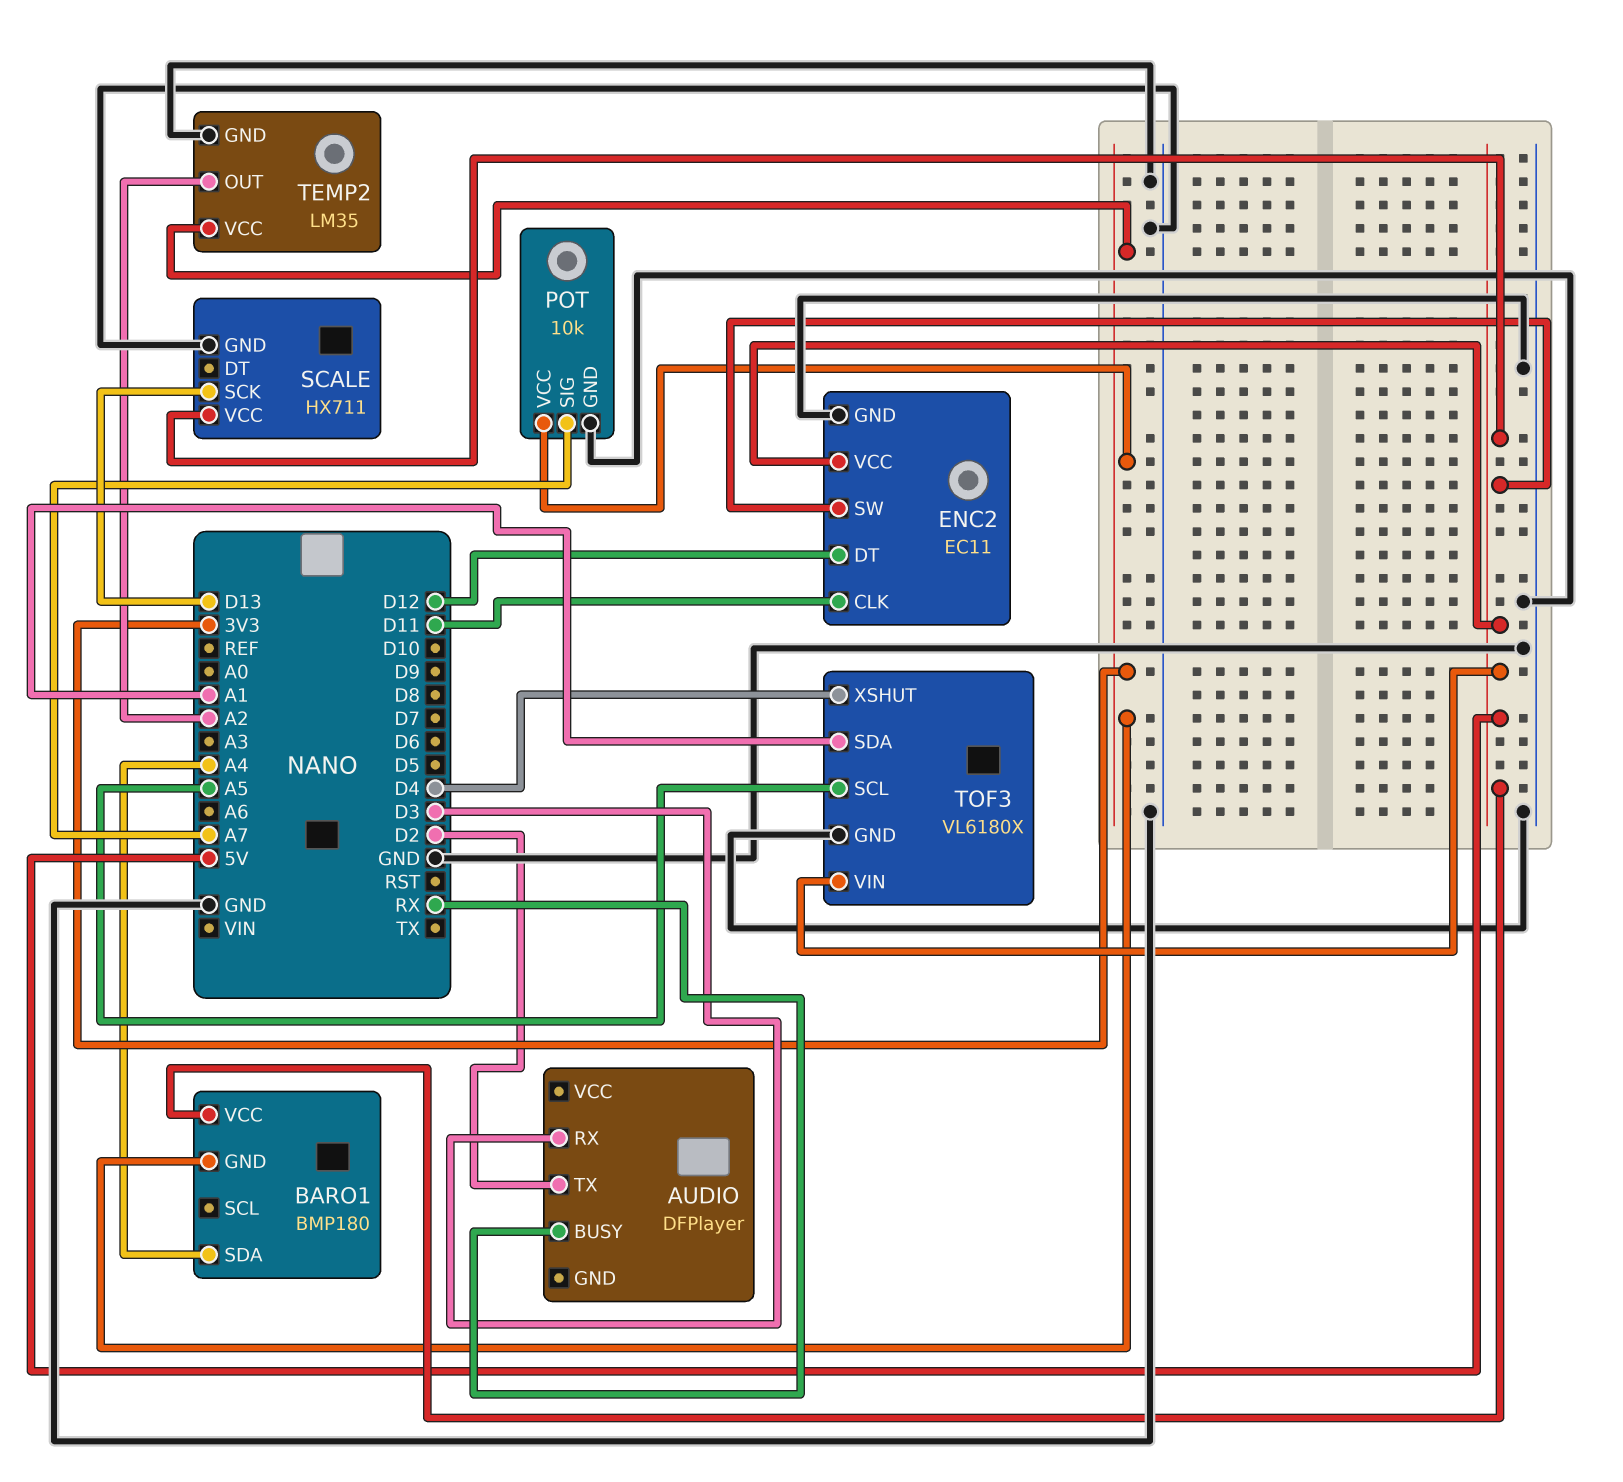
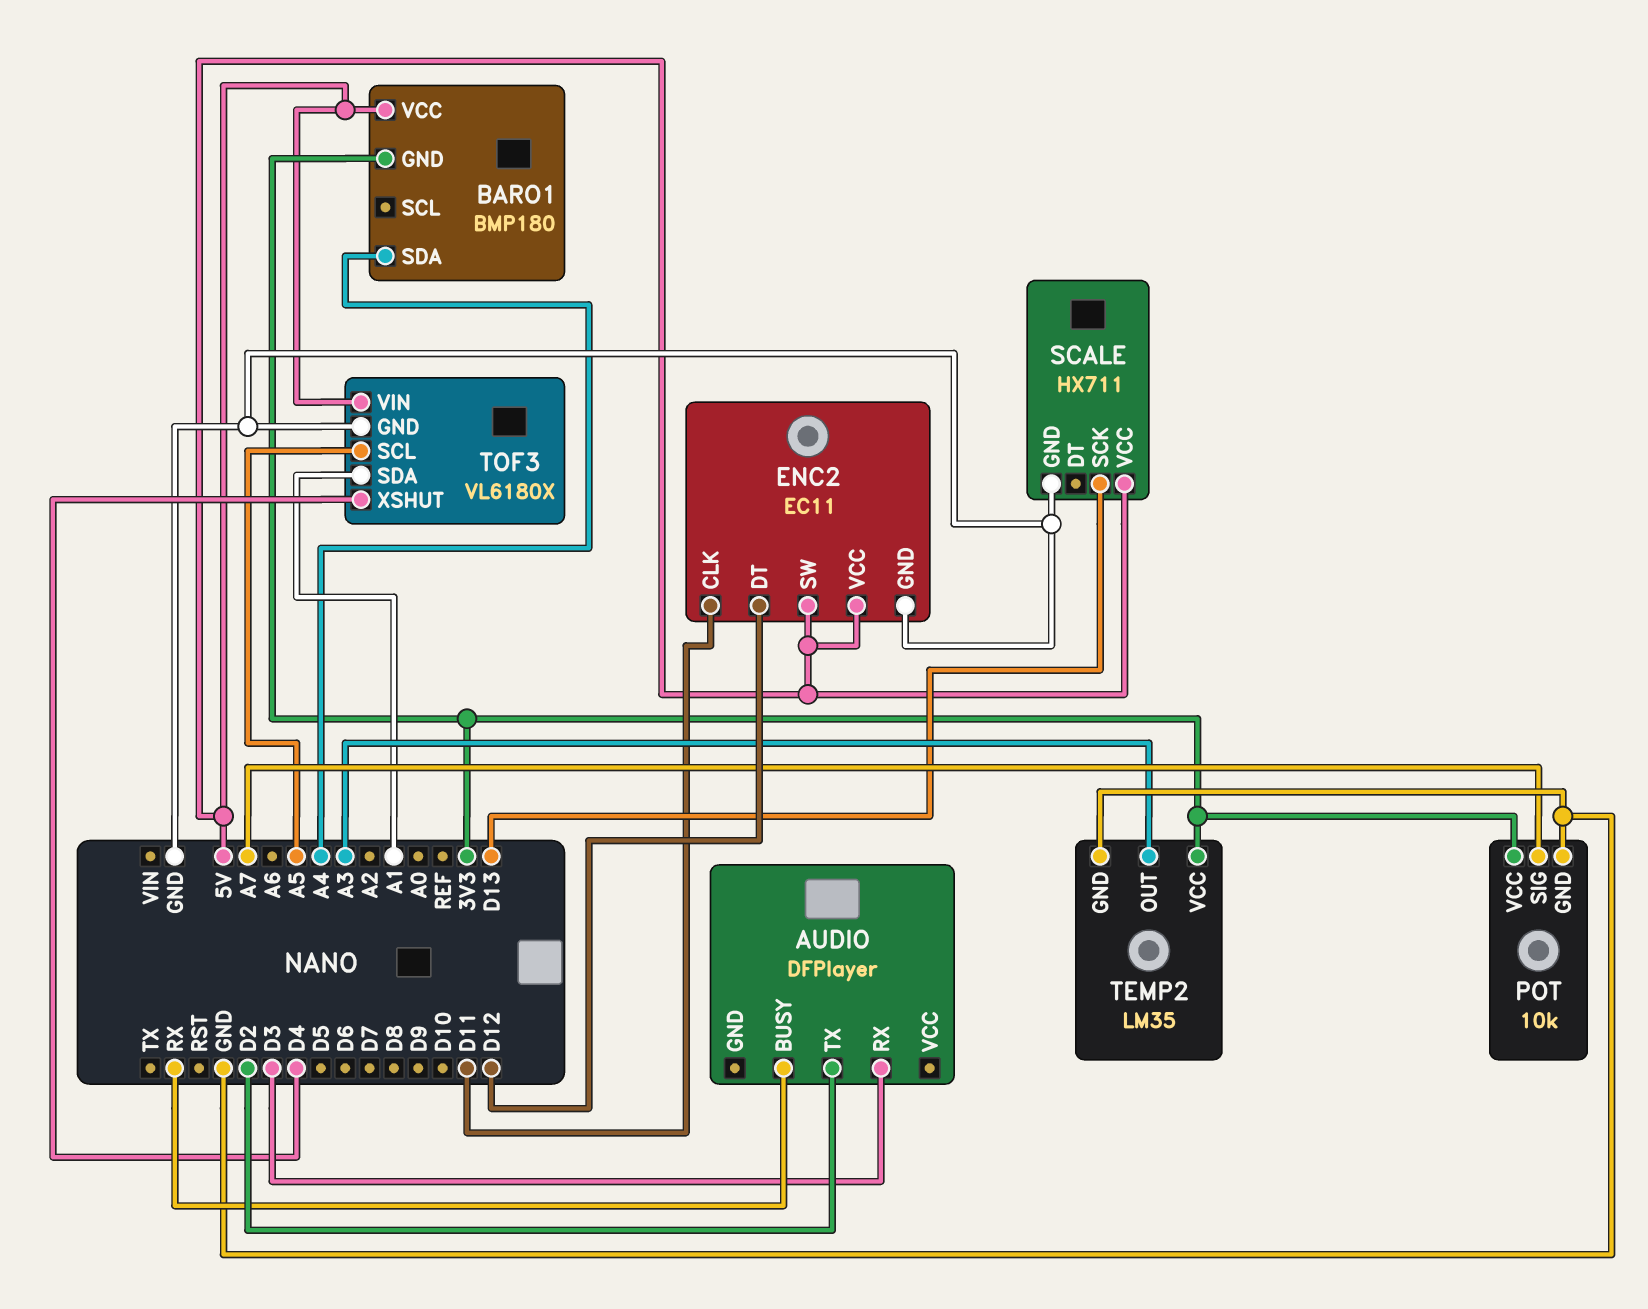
TEMP2 pin OUT: A2 -> A3

